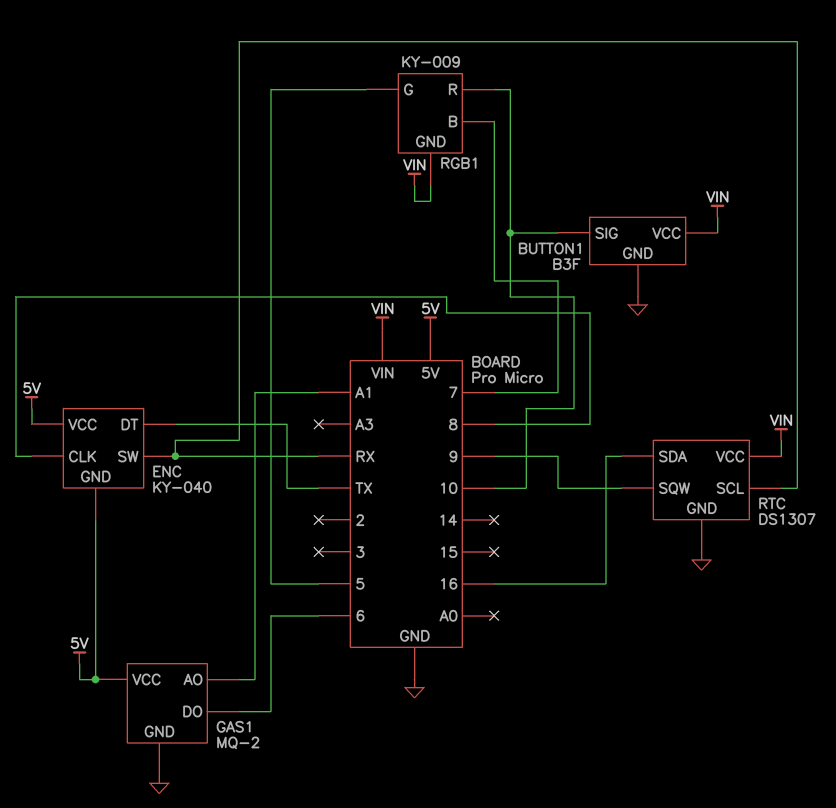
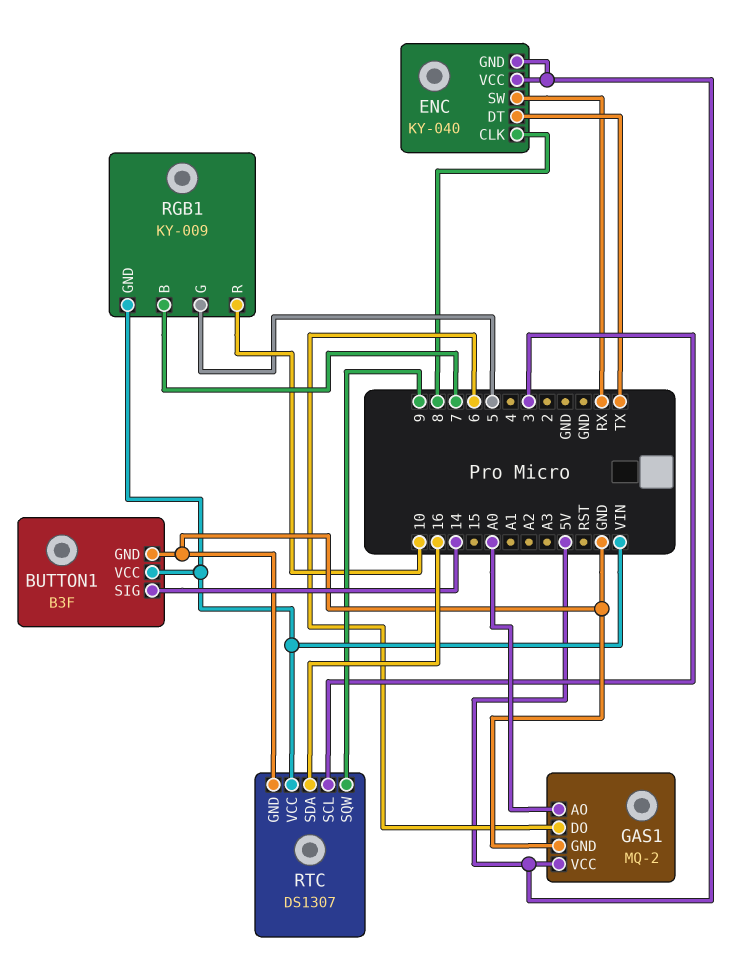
BUTTON1 pin SIG: 10 -> 14
GAS1 pin AO: A1 -> A0
RTC pin SCL: RX -> 3

